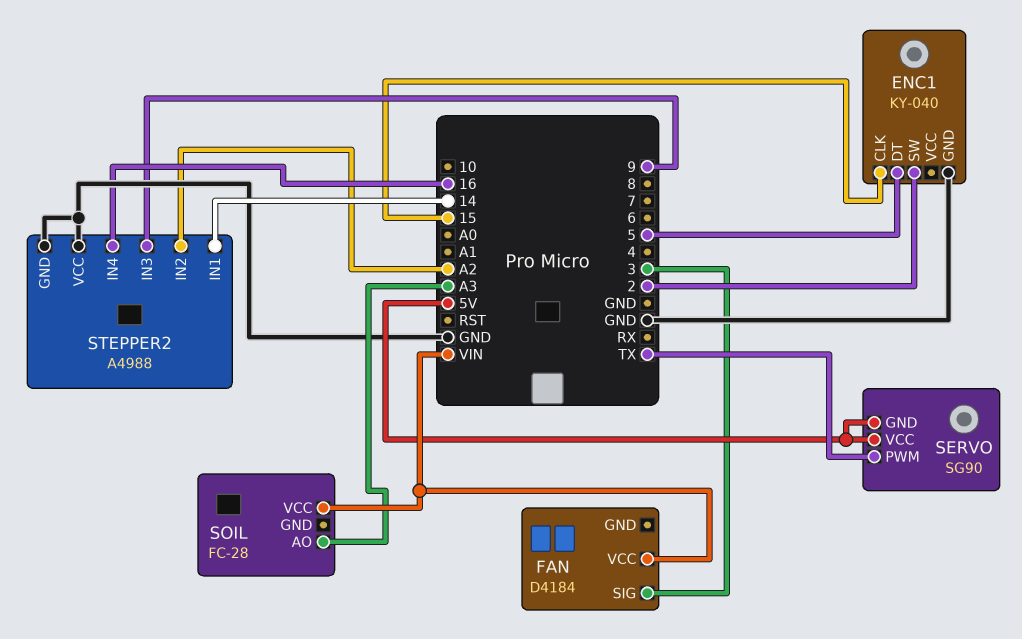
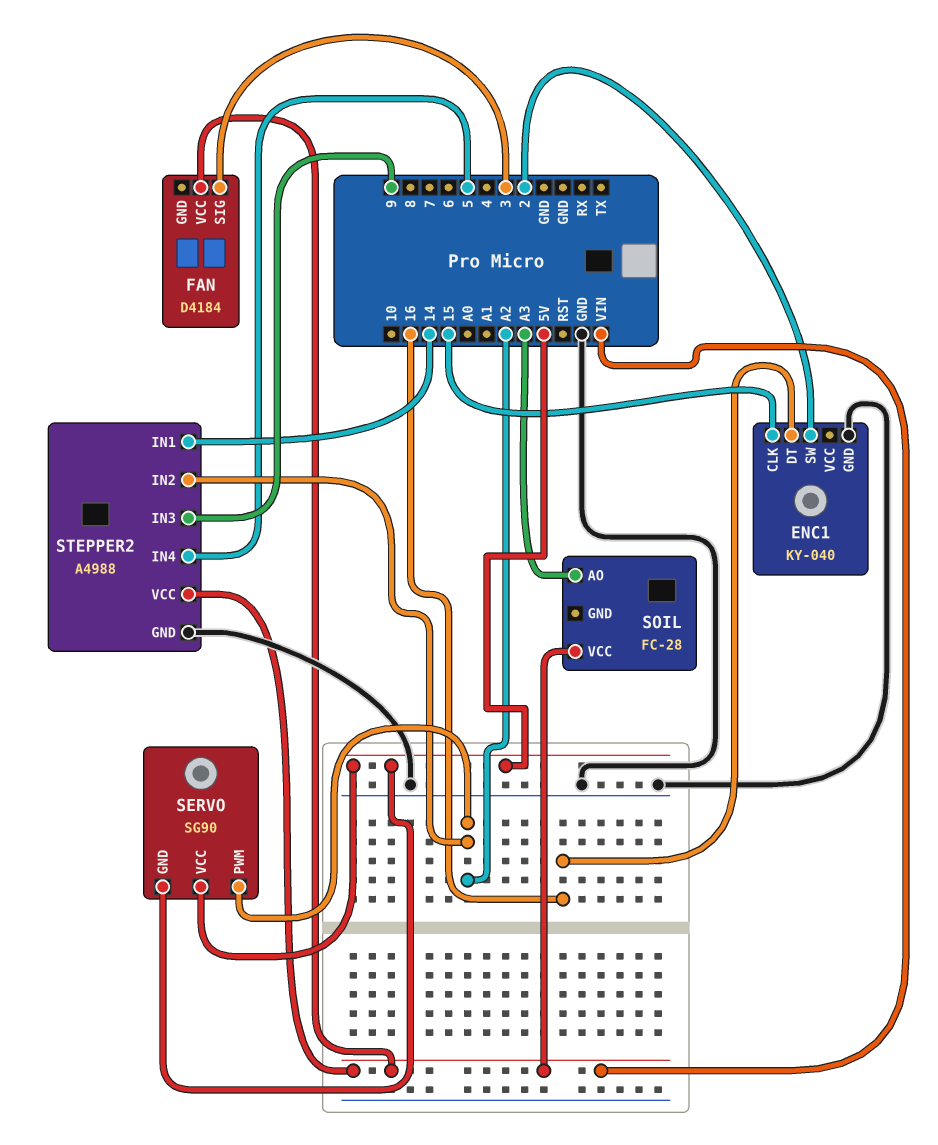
ENC1 pin DT: 5 -> 16
SERVO pin PWM: TX -> A2
STEPPER2 pin IN4: 16 -> 5
STEPPER2 pin VCC: GND -> VIN

